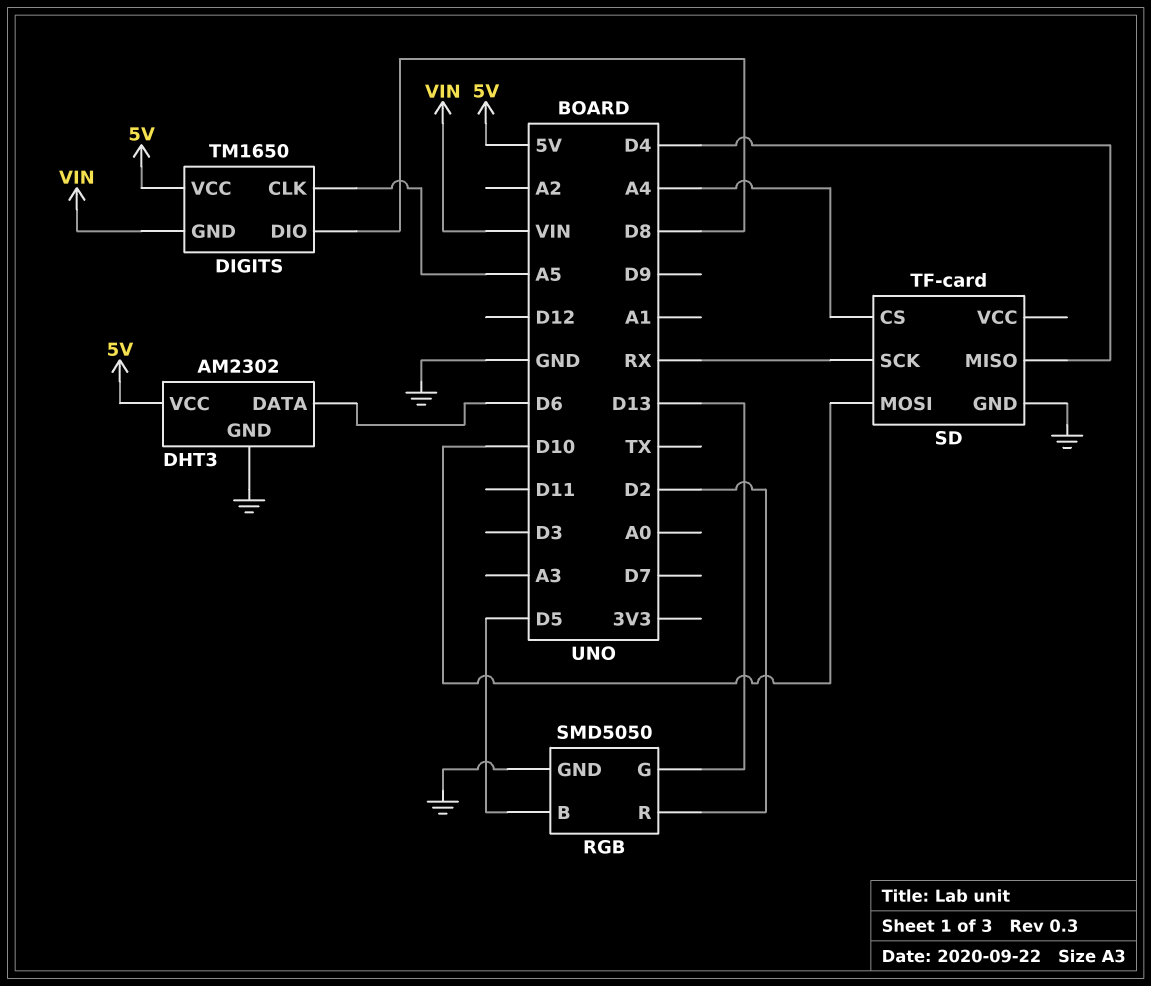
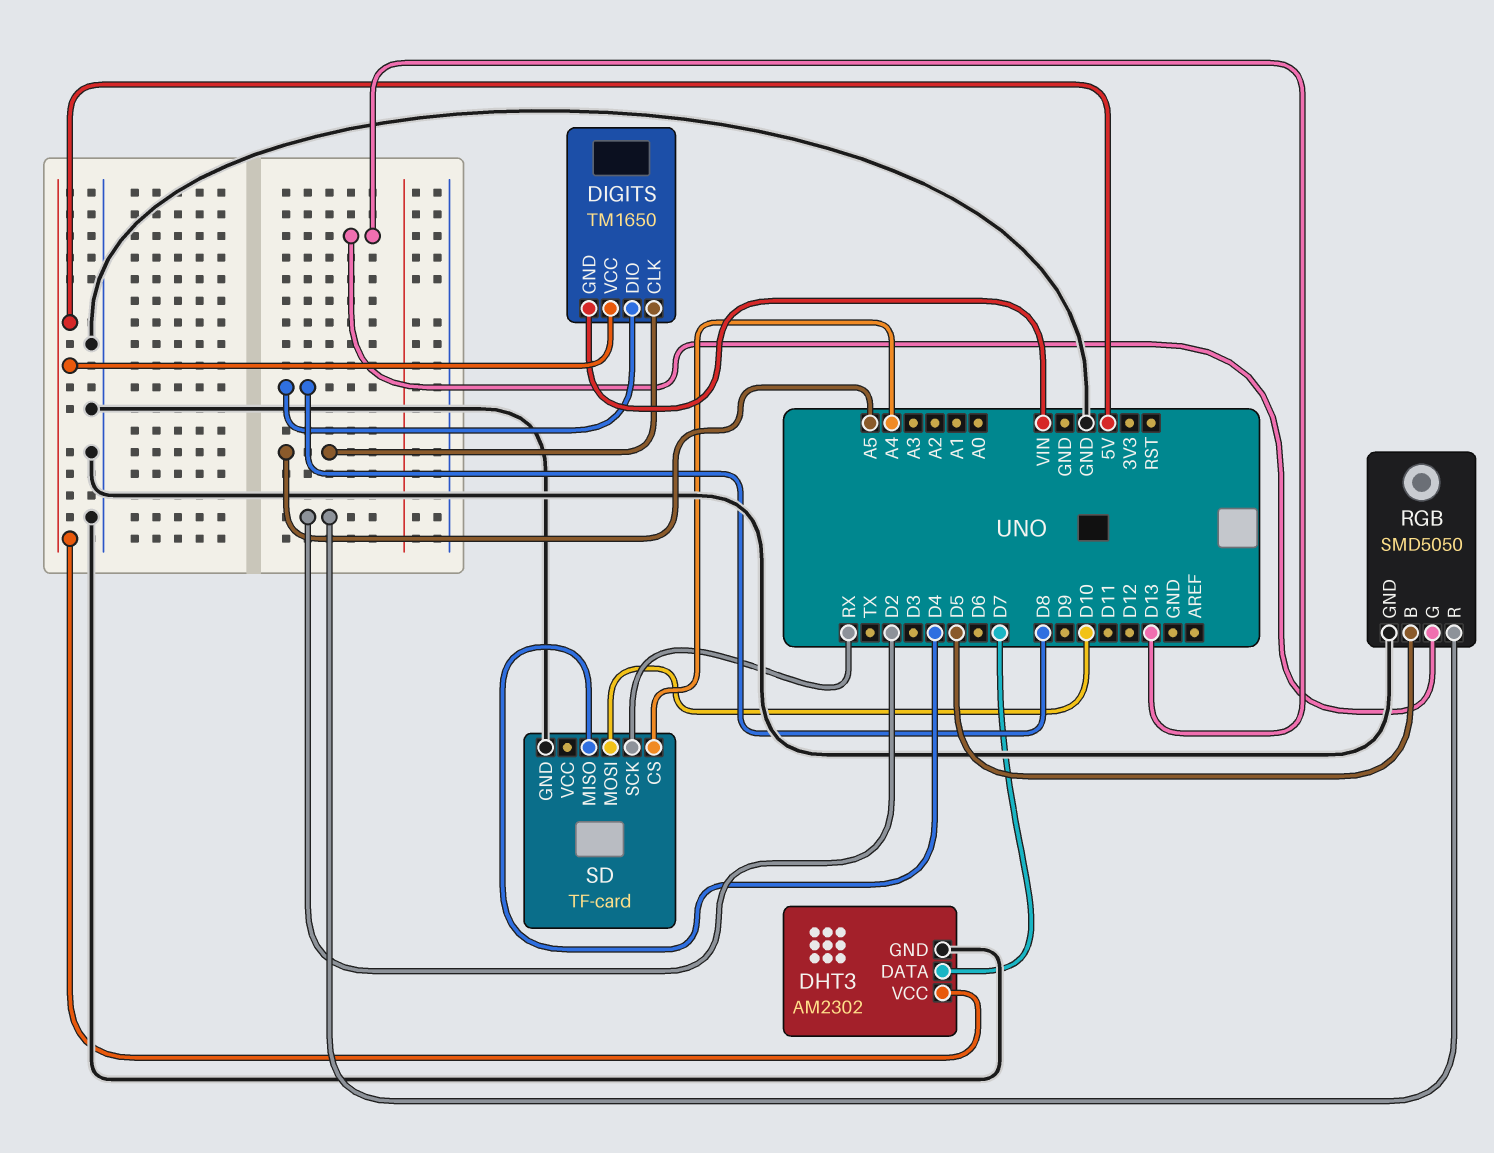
DHT3 pin DATA: D6 -> D7

